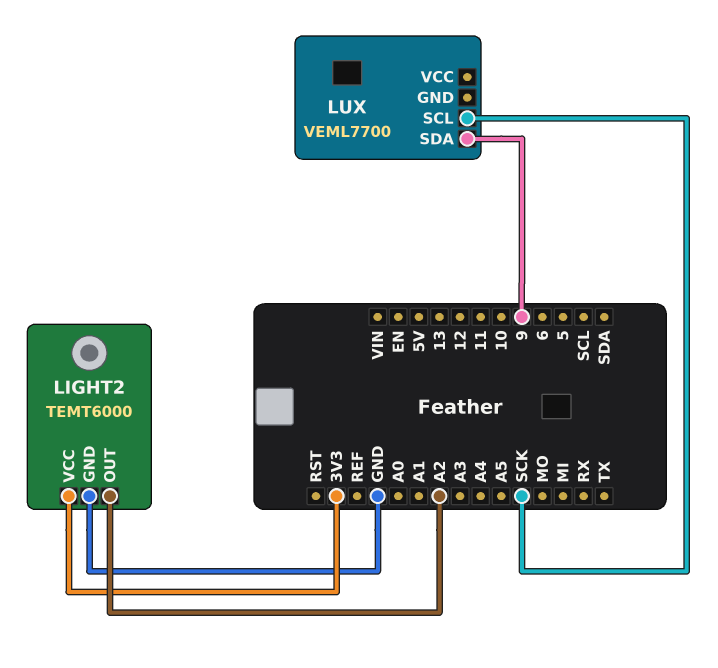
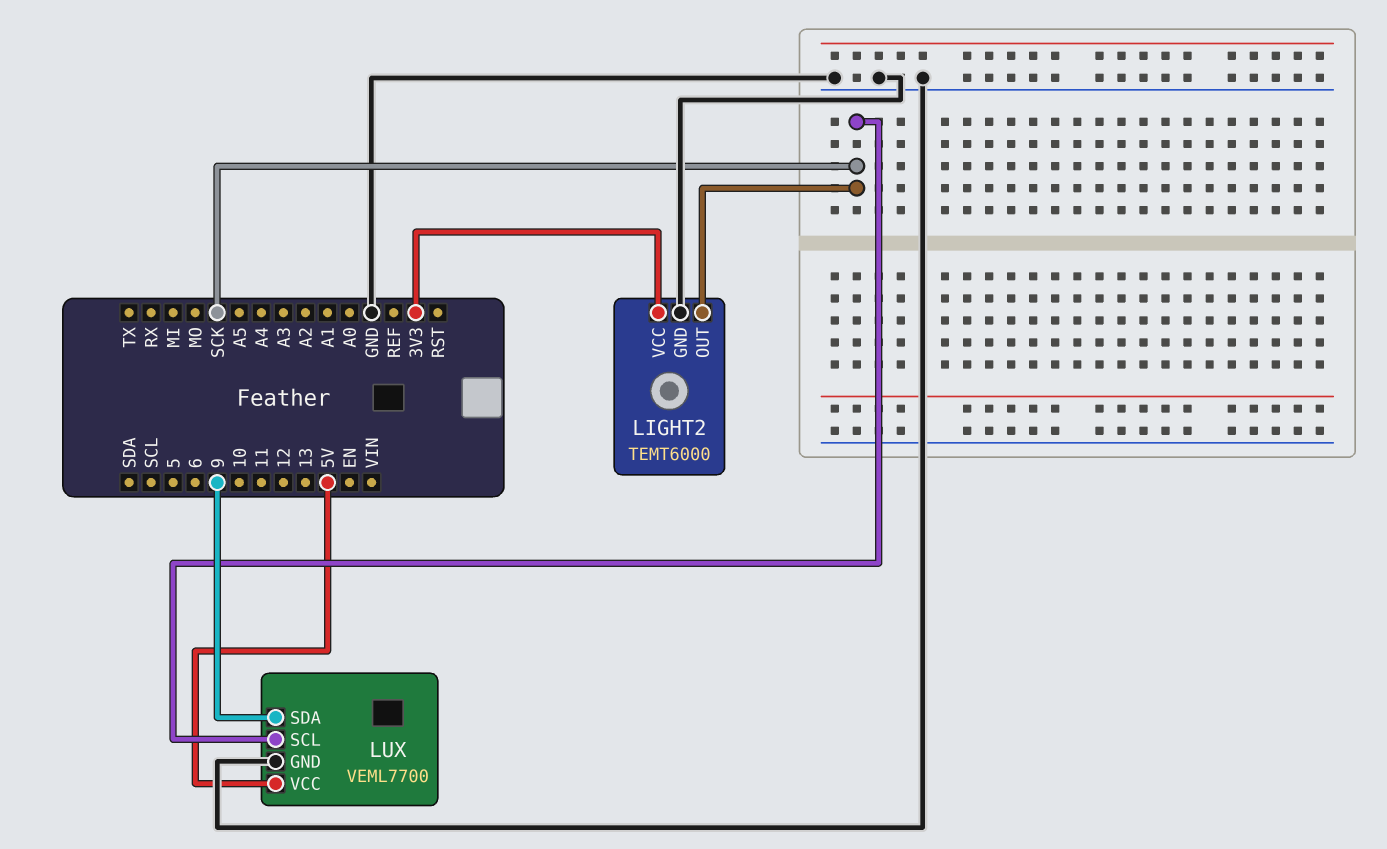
LIGHT2 pin OUT: A2 -> SCK
LUX pin GND: none -> GND
LUX pin VCC: none -> 5V

